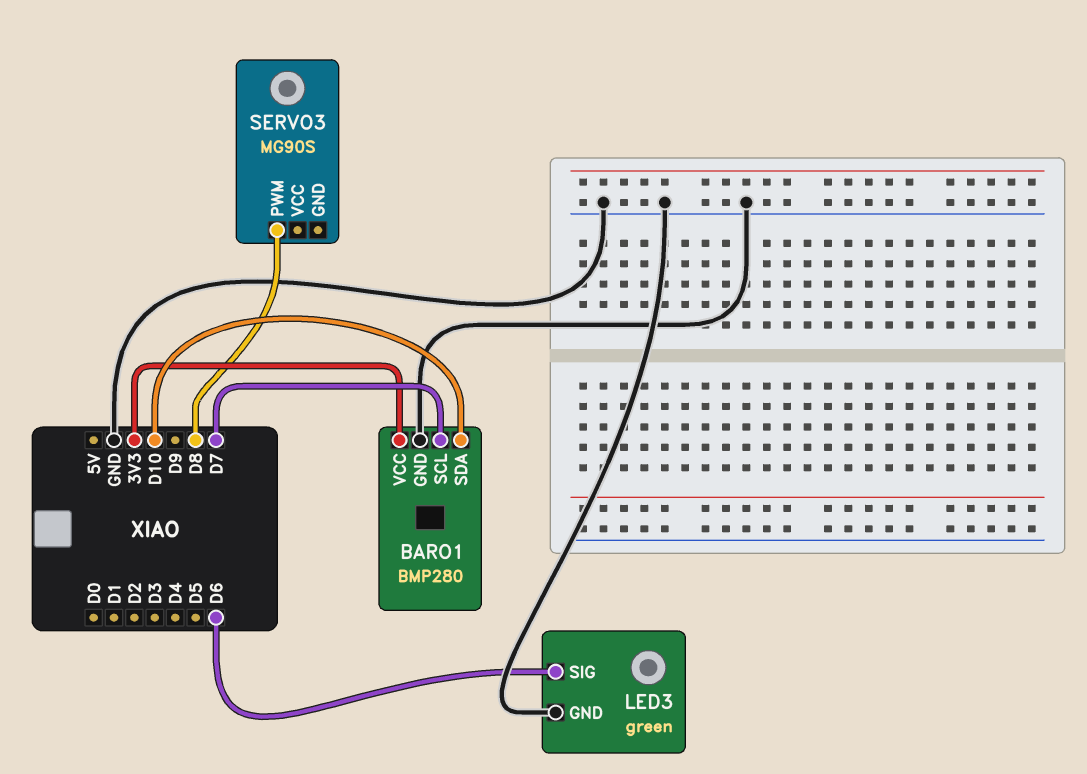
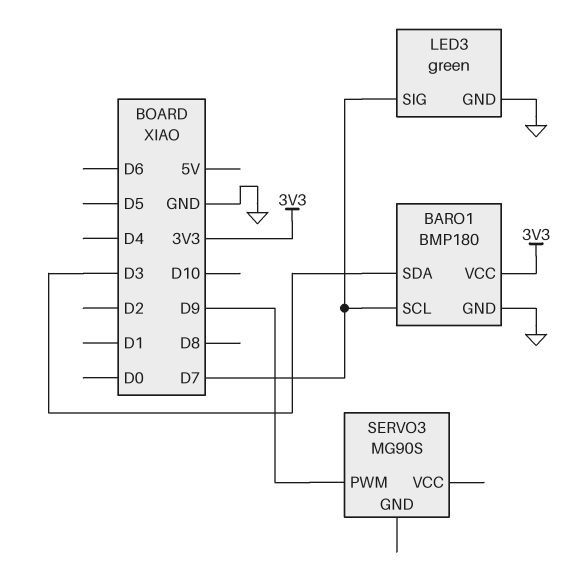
BARO1: BMP280 -> BMP180
BARO1 pin SDA: D10 -> D3
LED3 pin SIG: D6 -> D7
SERVO3 pin PWM: D8 -> D9

